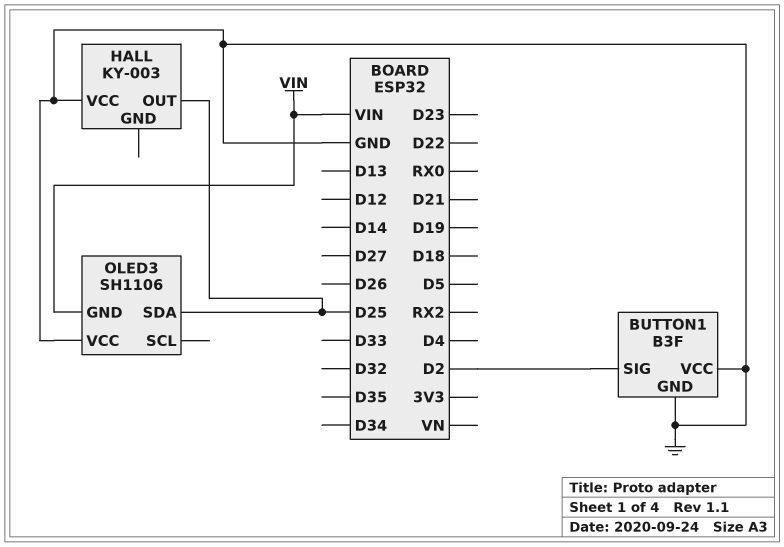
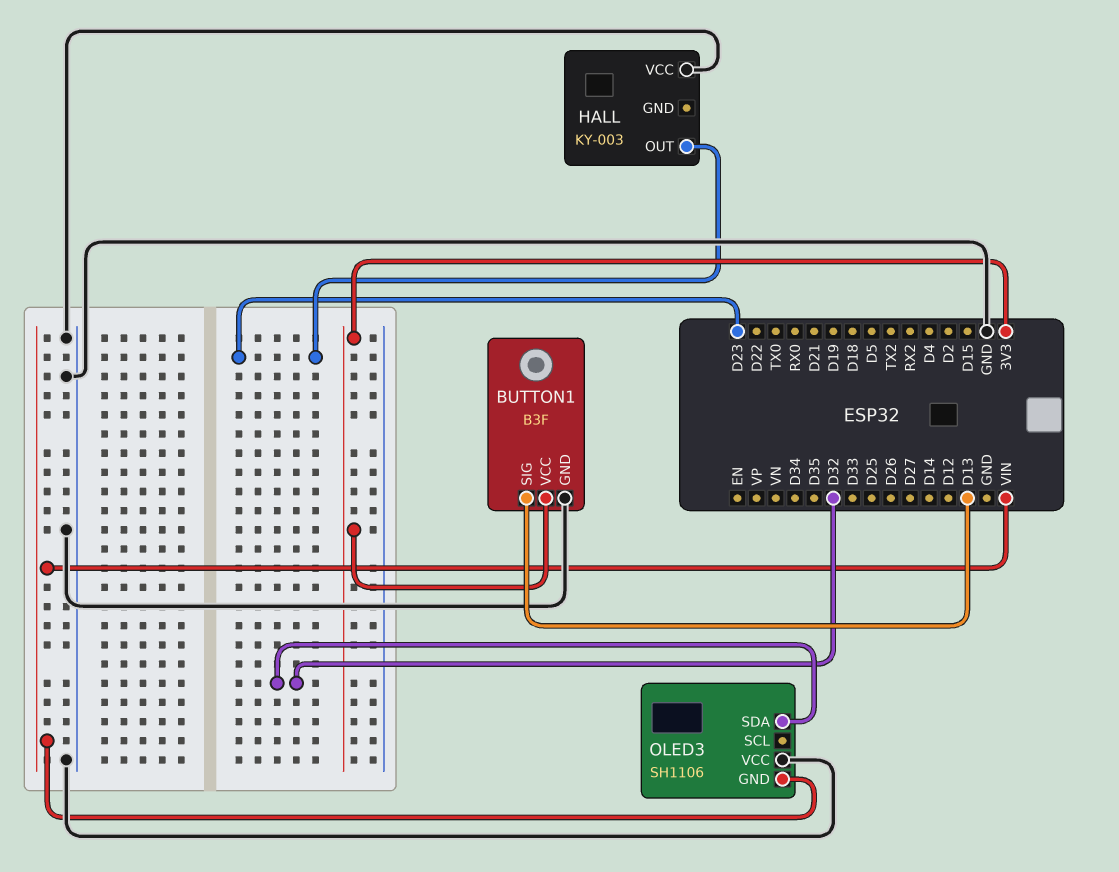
BUTTON1 pin SIG: D2 -> D13
BUTTON1 pin VCC: GND -> 3V3
HALL pin OUT: D25 -> D23
OLED3 pin SDA: D25 -> D32

